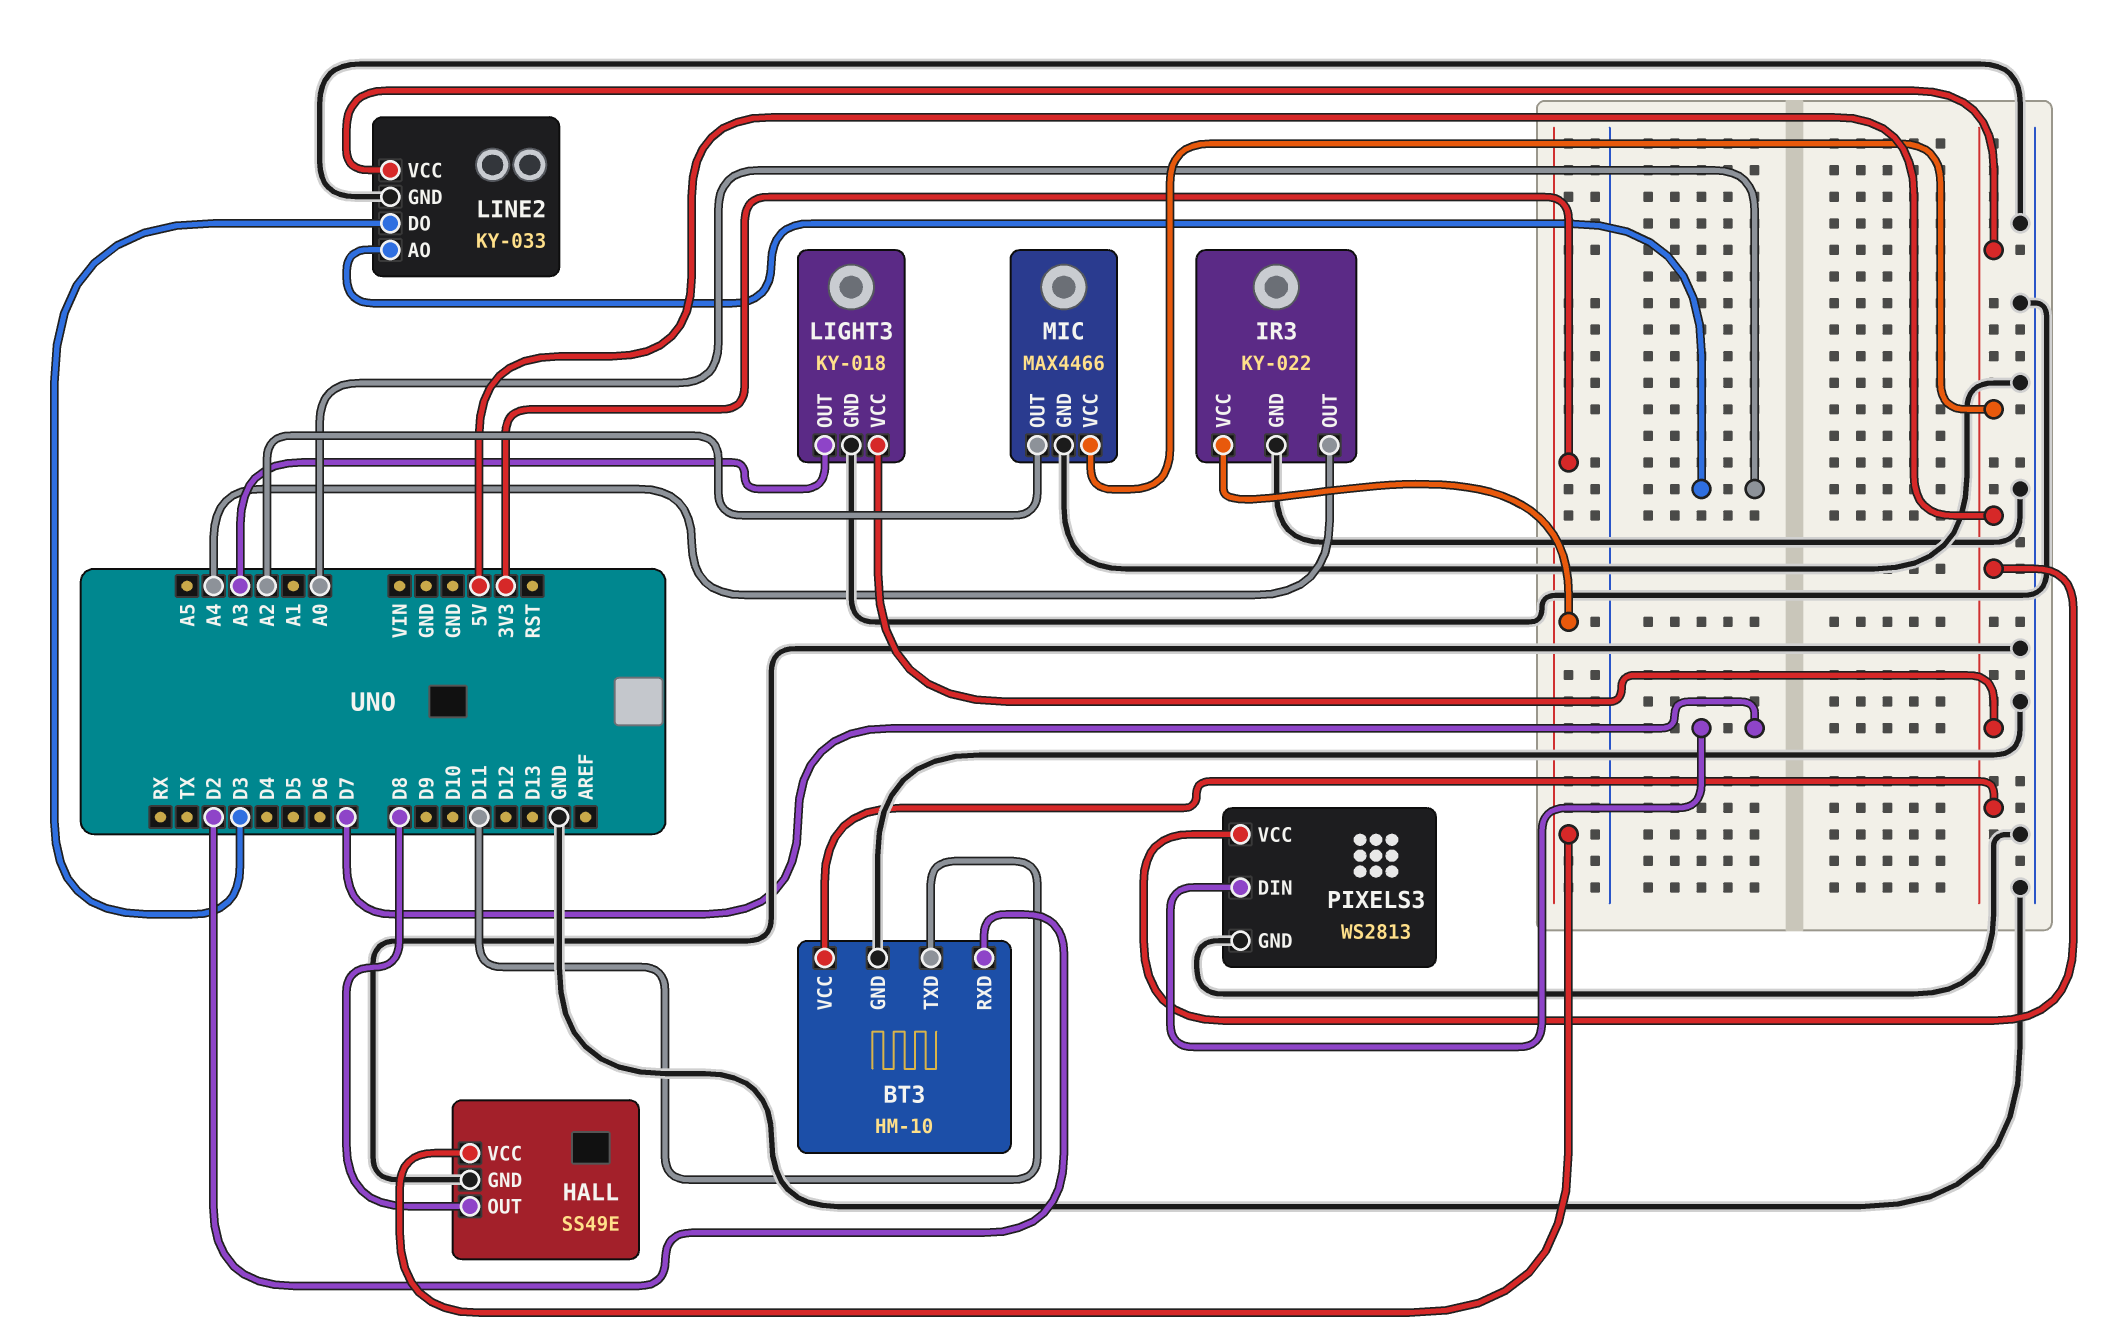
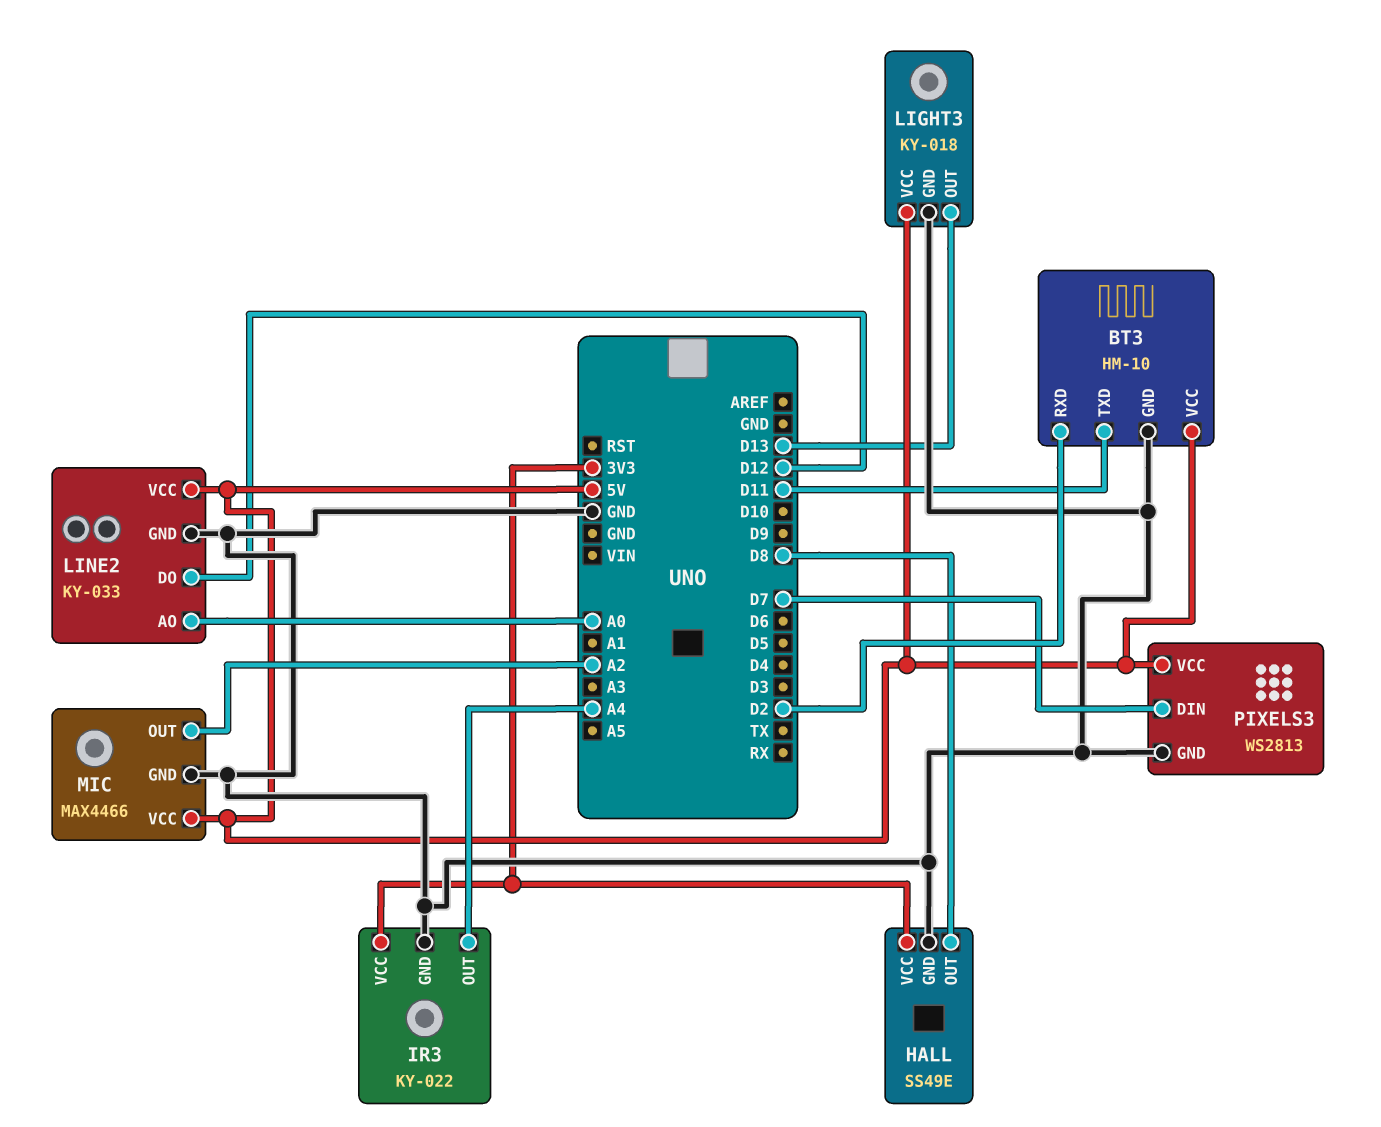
LIGHT3 pin OUT: A3 -> D13
LINE2 pin DO: D3 -> D12

